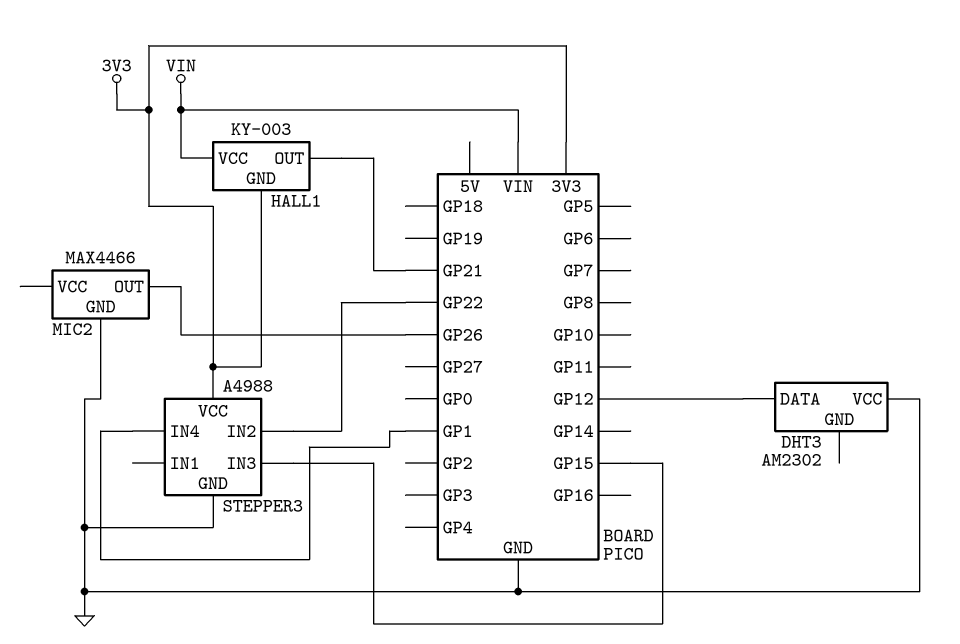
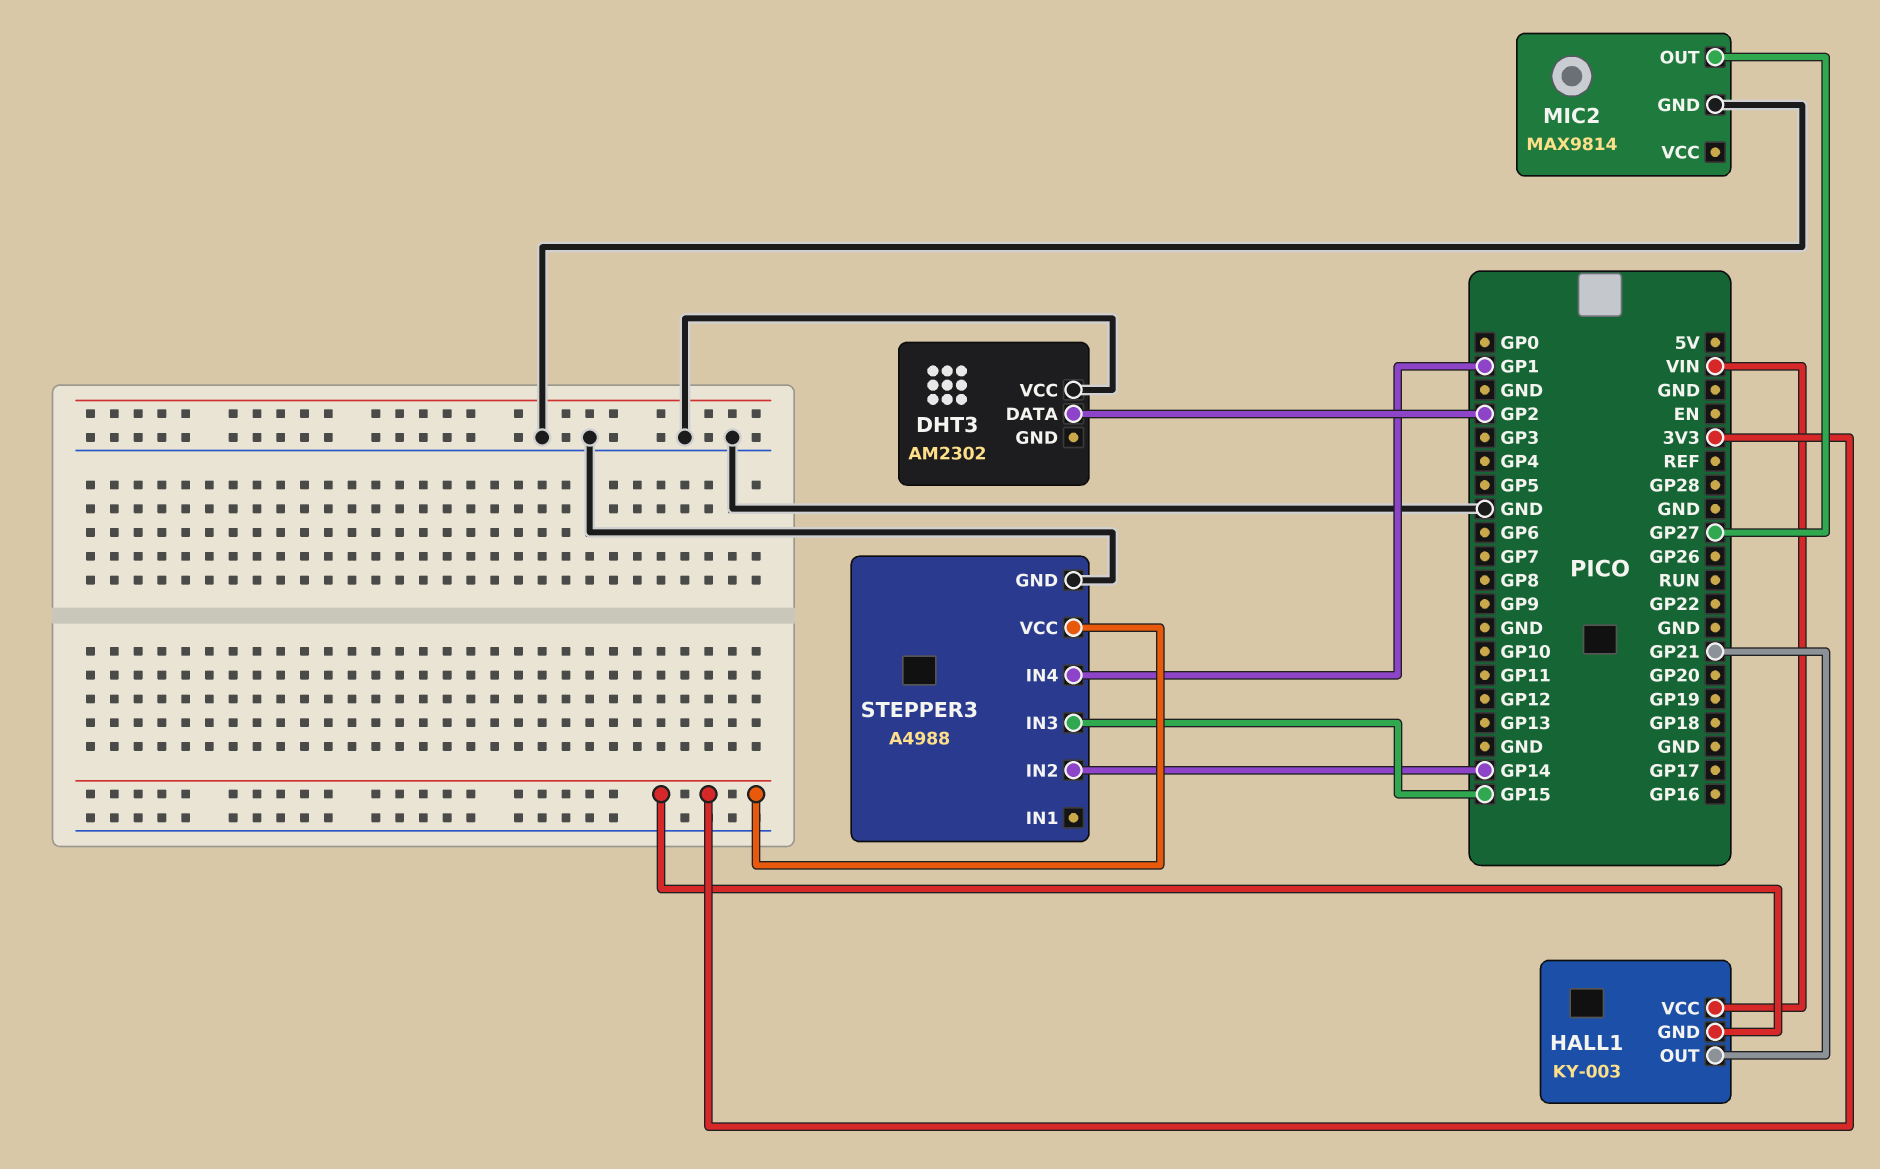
DHT3 pin DATA: GP12 -> GP2
MIC2: MAX4466 -> MAX9814
MIC2 pin OUT: GP26 -> GP27
STEPPER3 pin IN2: GP22 -> GP14

